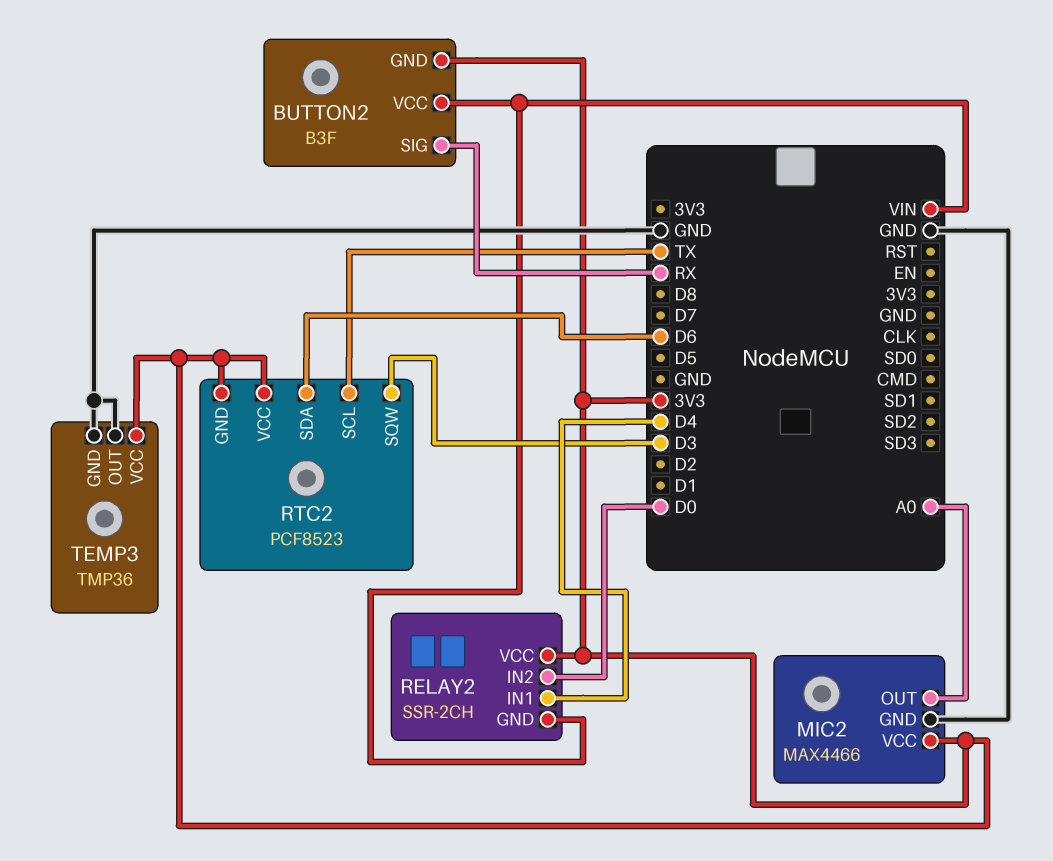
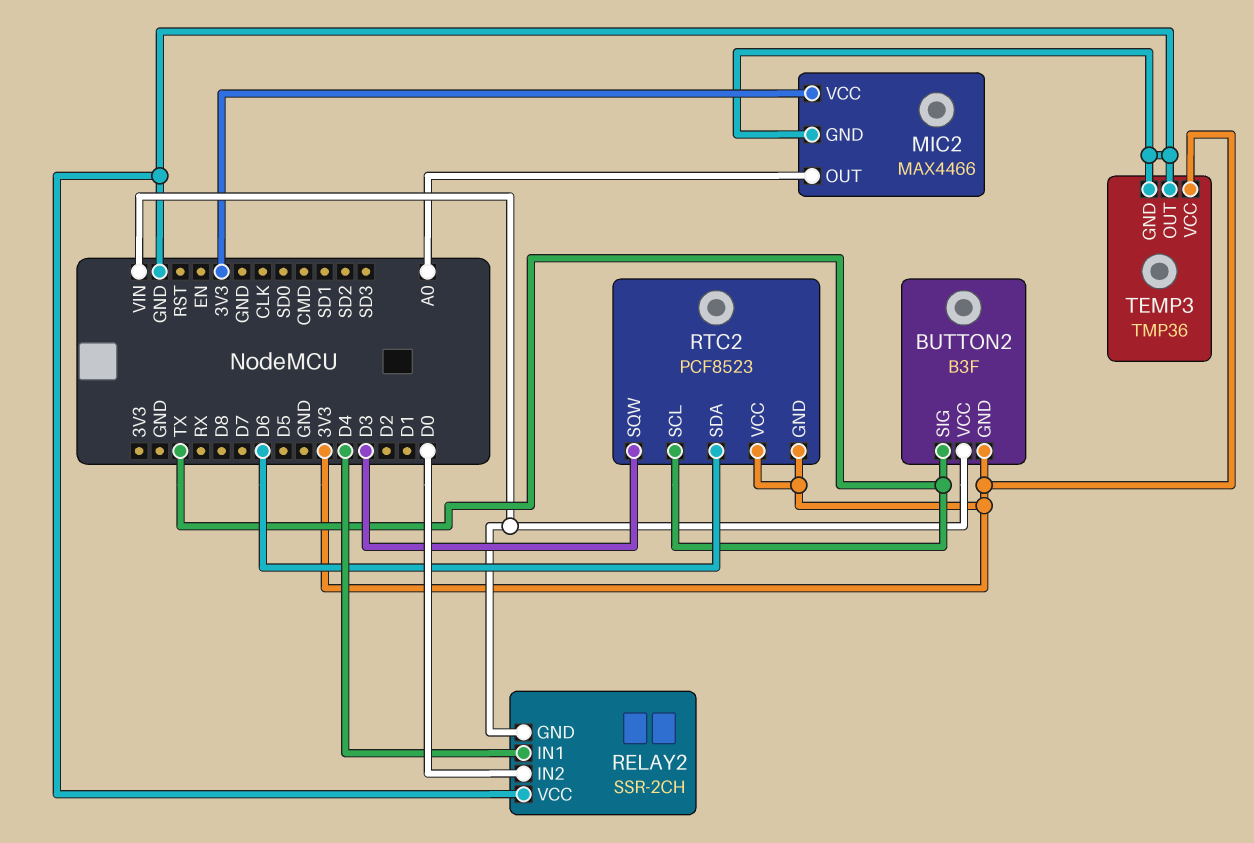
BUTTON2 pin SIG: RX -> TX
RELAY2 pin VCC: 3V3 -> GND

